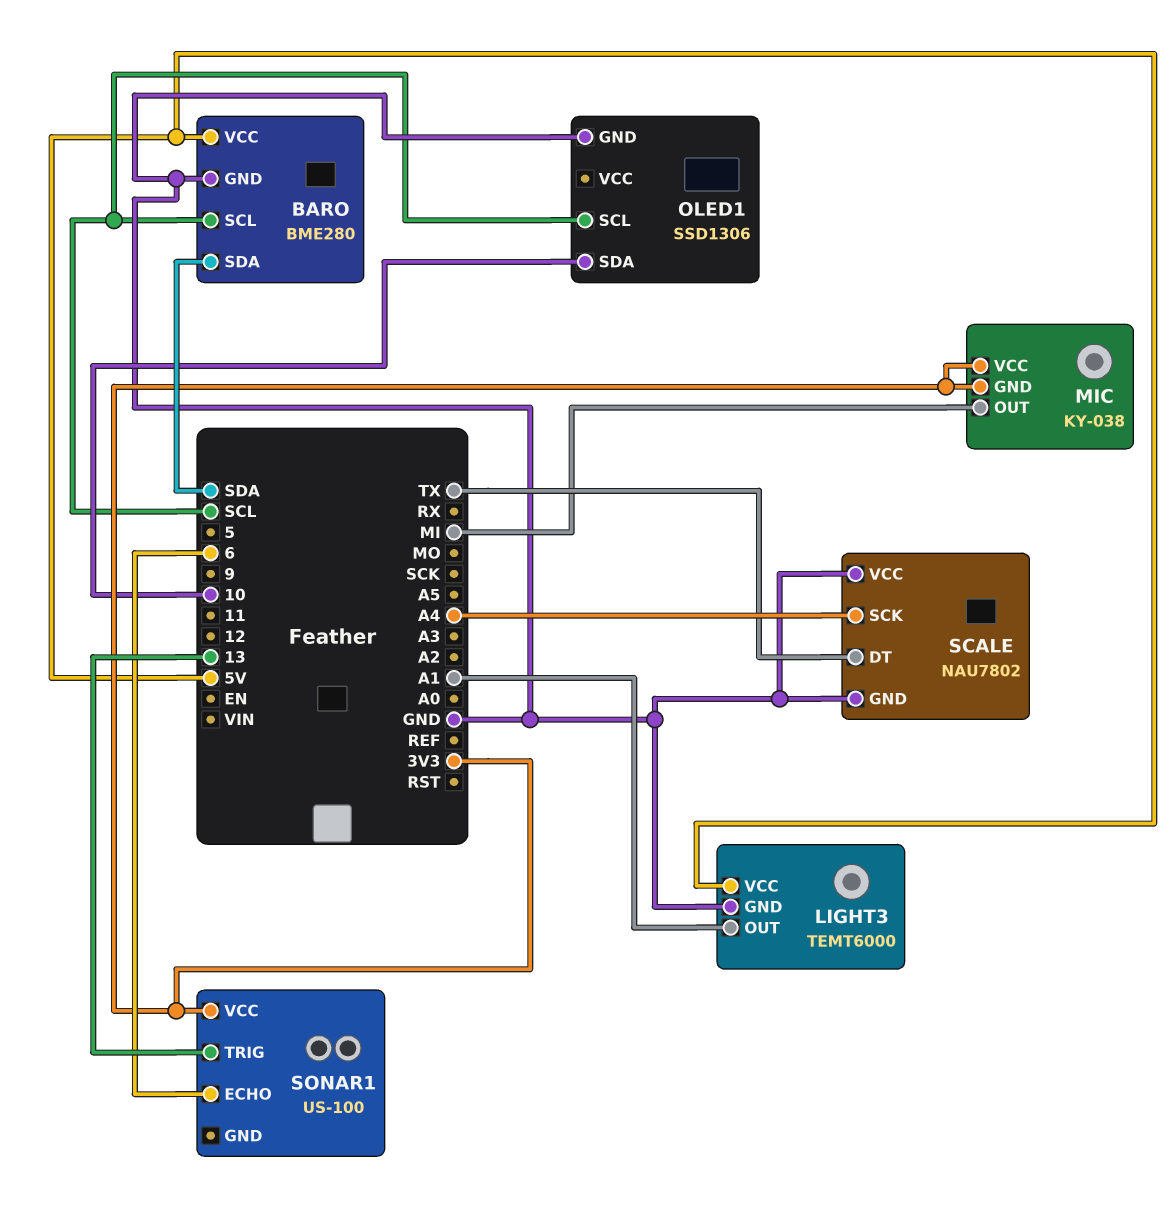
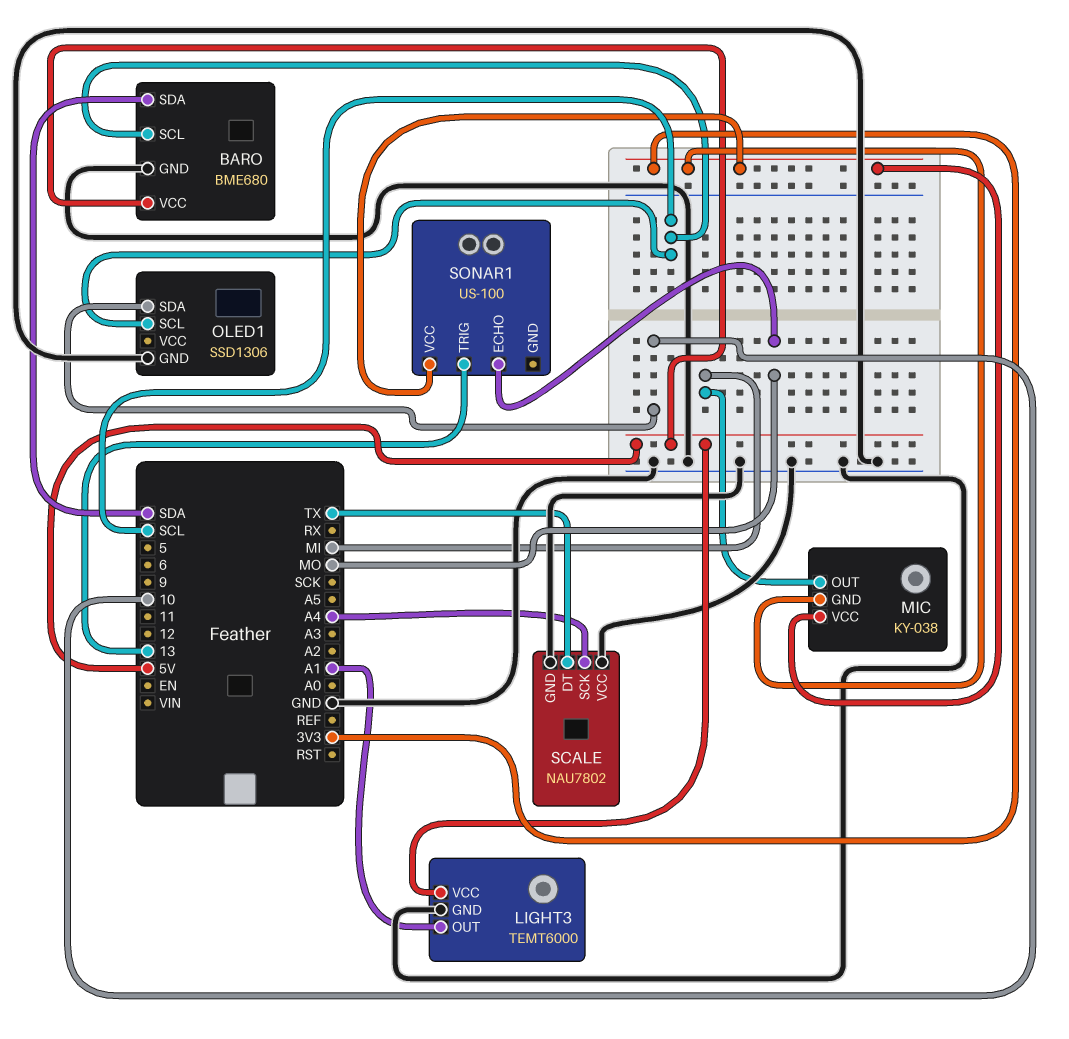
BARO: BME280 -> BME680
SONAR1 pin ECHO: 6 -> MO

